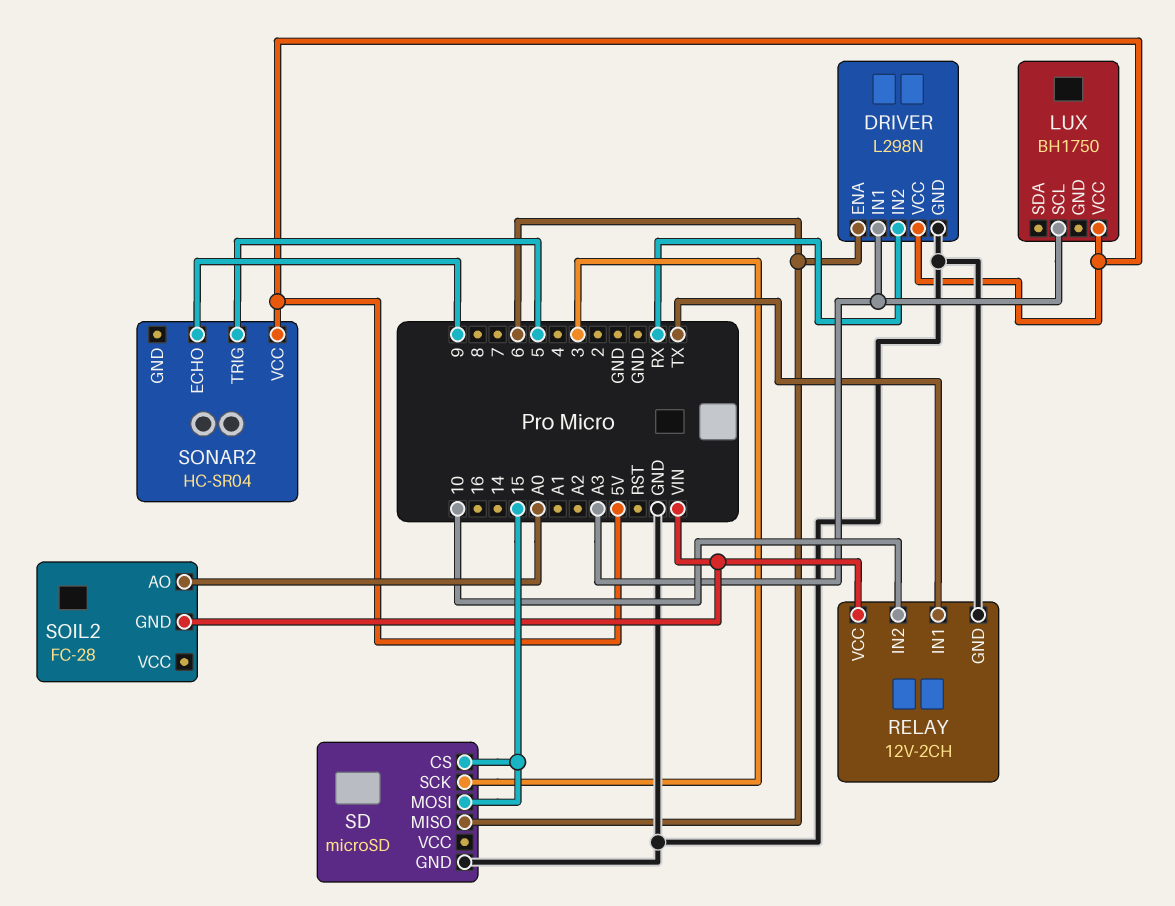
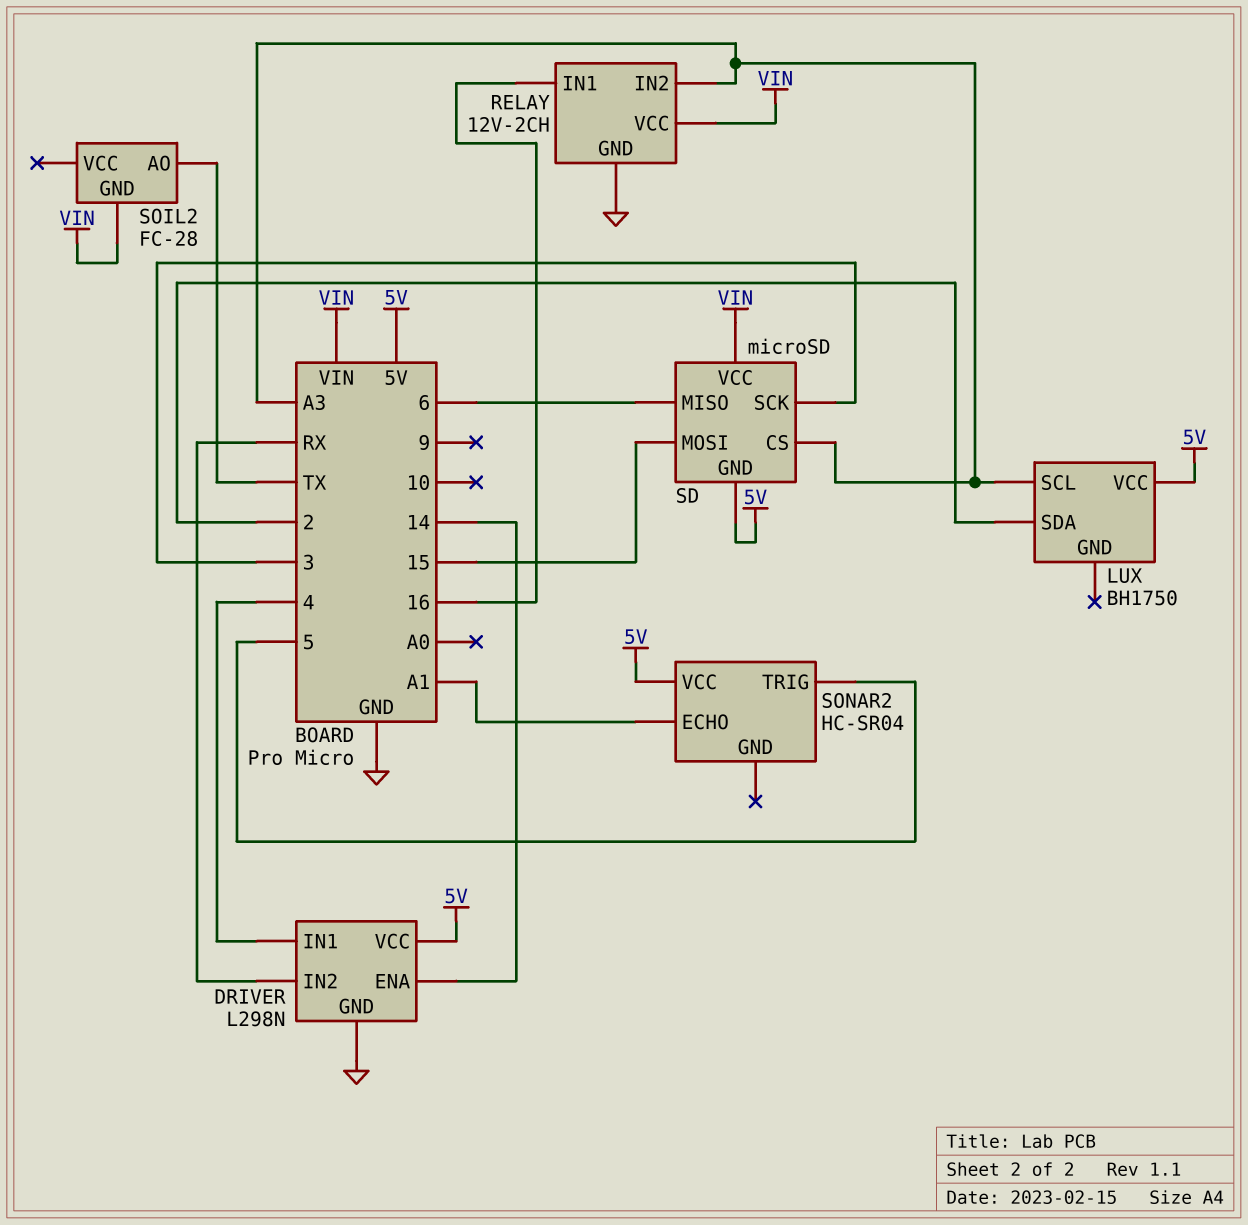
DRIVER pin ENA: 6 -> 14
DRIVER pin IN1: A3 -> 4
LUX pin SDA: none -> 2
RELAY pin IN1: TX -> 16
RELAY pin IN2: 10 -> A3
SD pin CS: 15 -> A3
SD pin GND: GND -> 5V
SD pin VCC: none -> VIN
SOIL2 pin AO: A0 -> TX
SONAR2 pin ECHO: 9 -> A1

